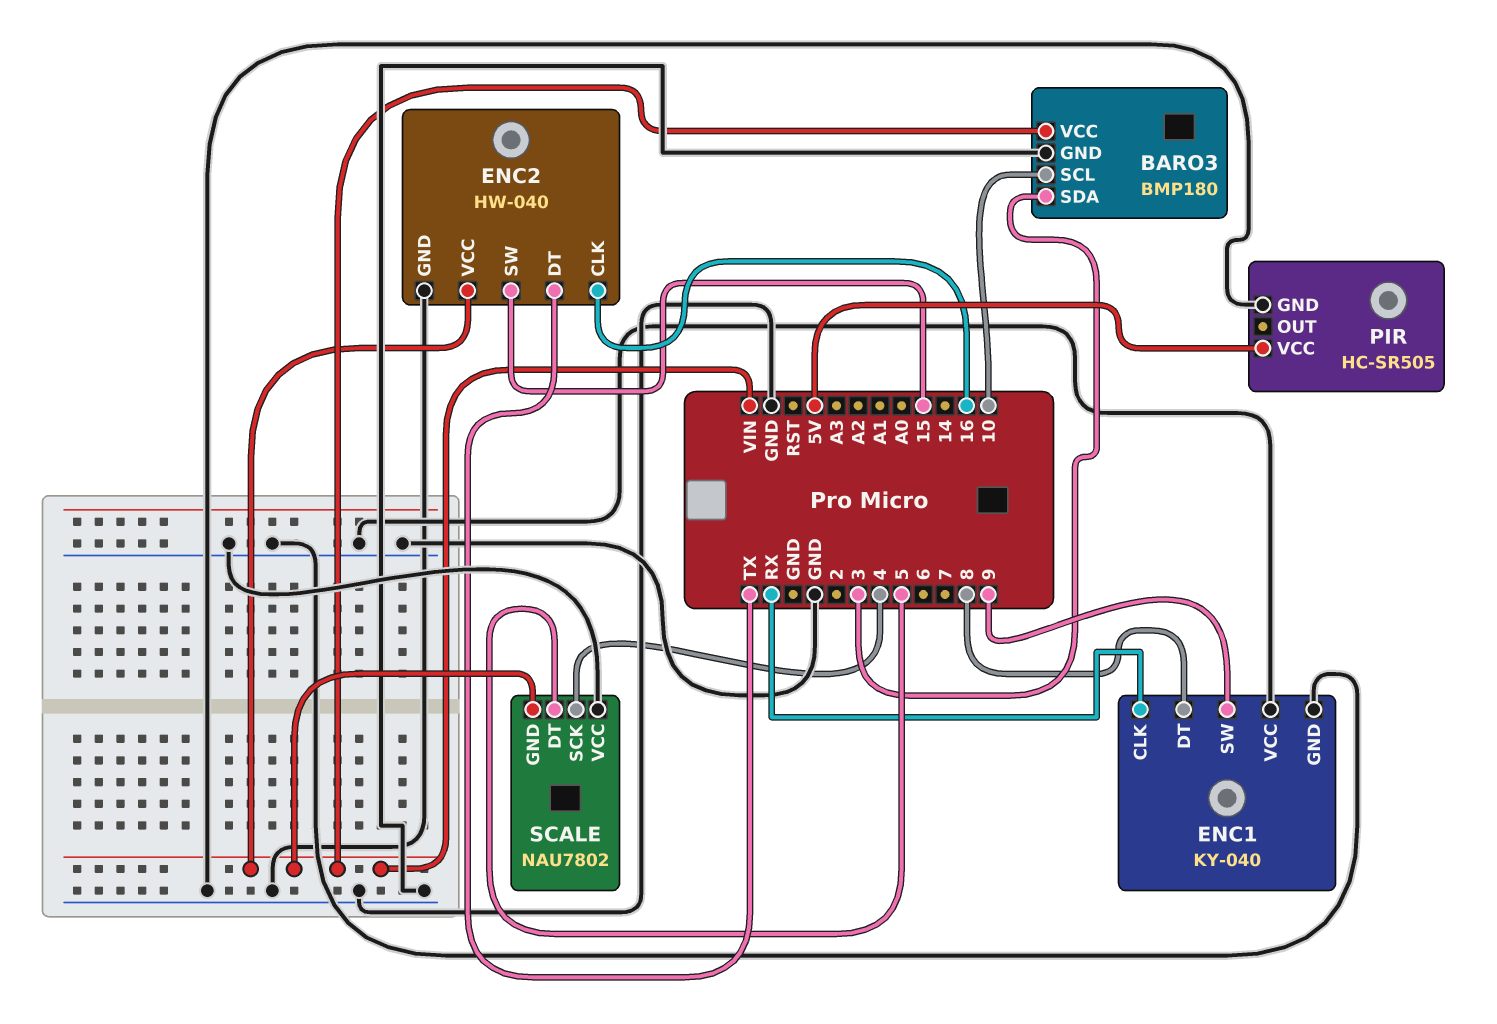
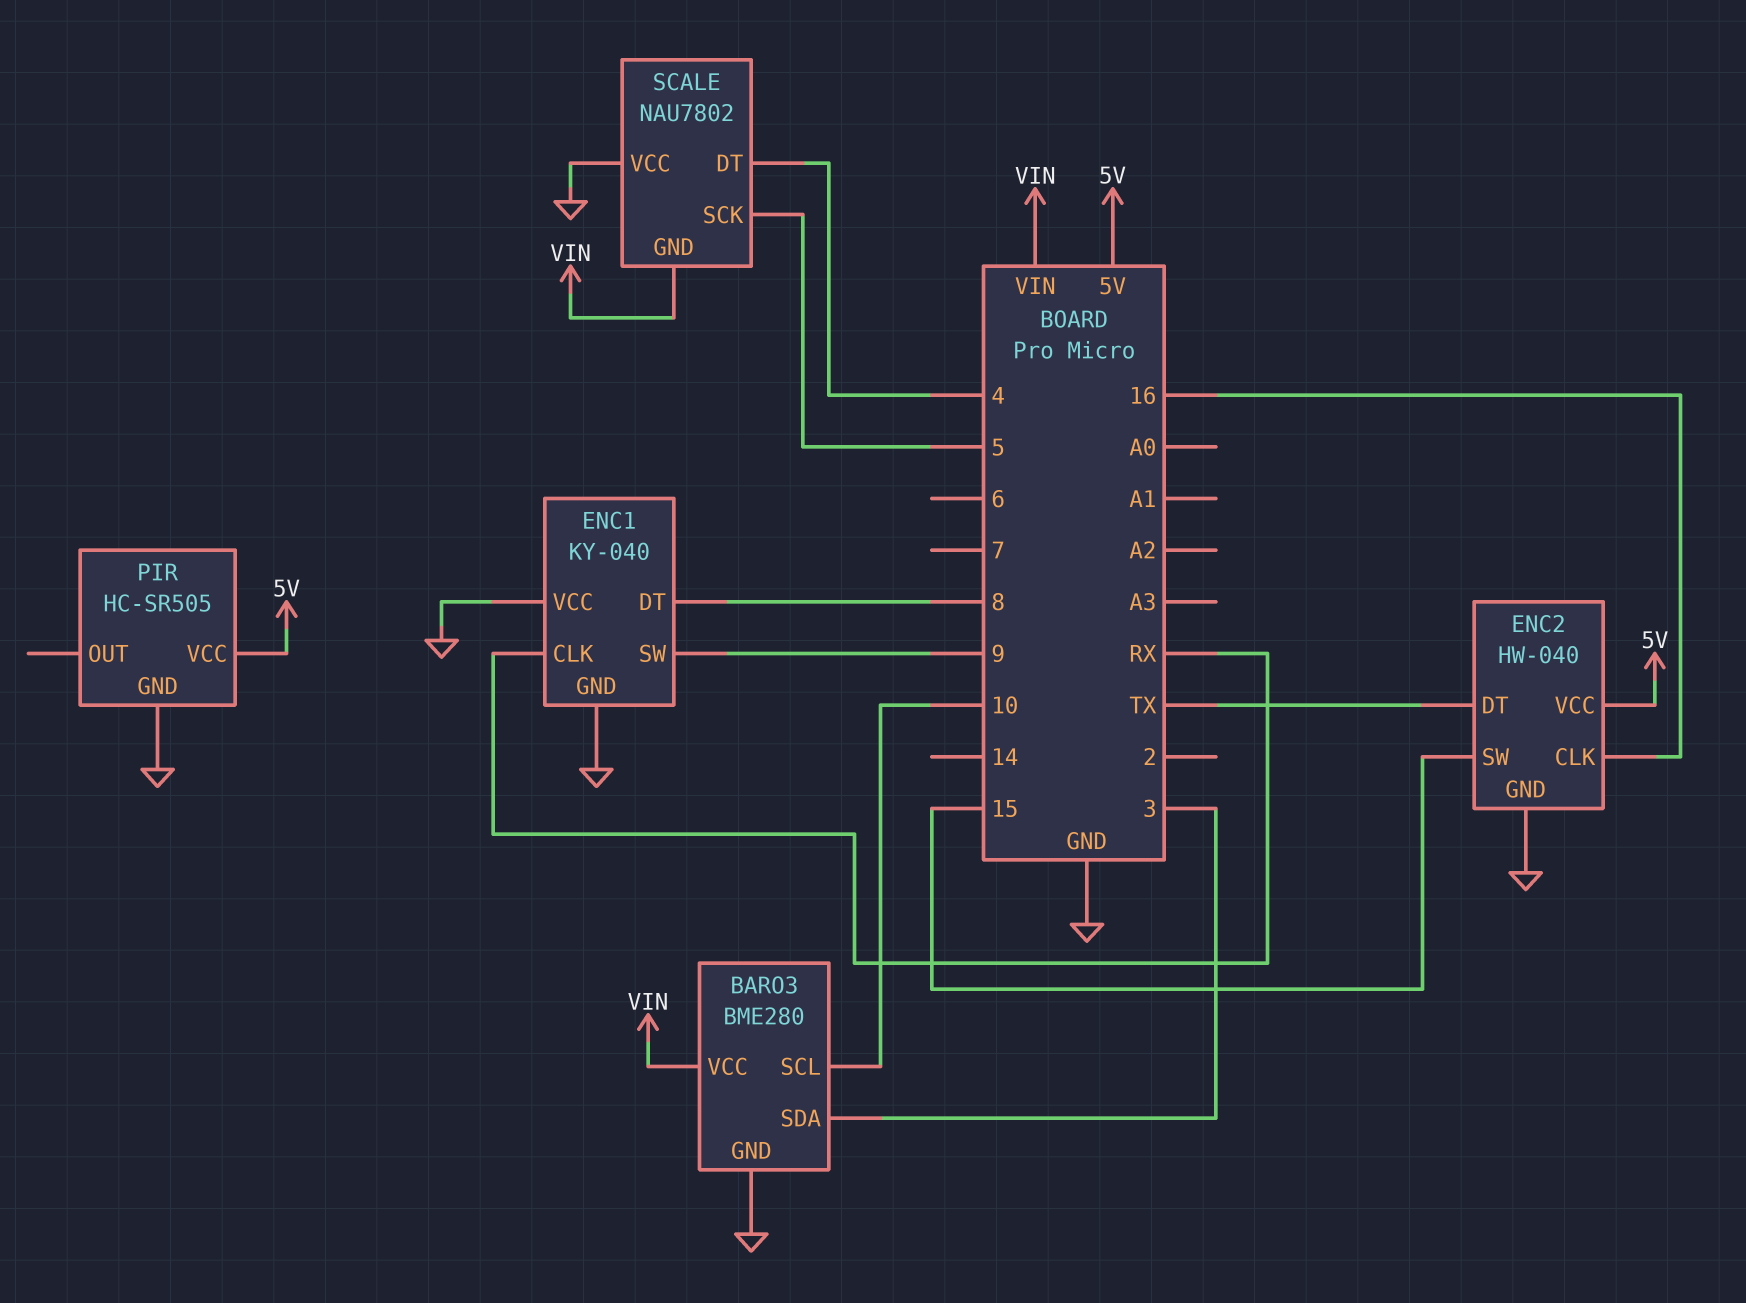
BARO3: BMP180 -> BME280
ENC2 pin VCC: VIN -> 5V
SCALE pin DT: 5 -> 4
SCALE pin SCK: 4 -> 5

